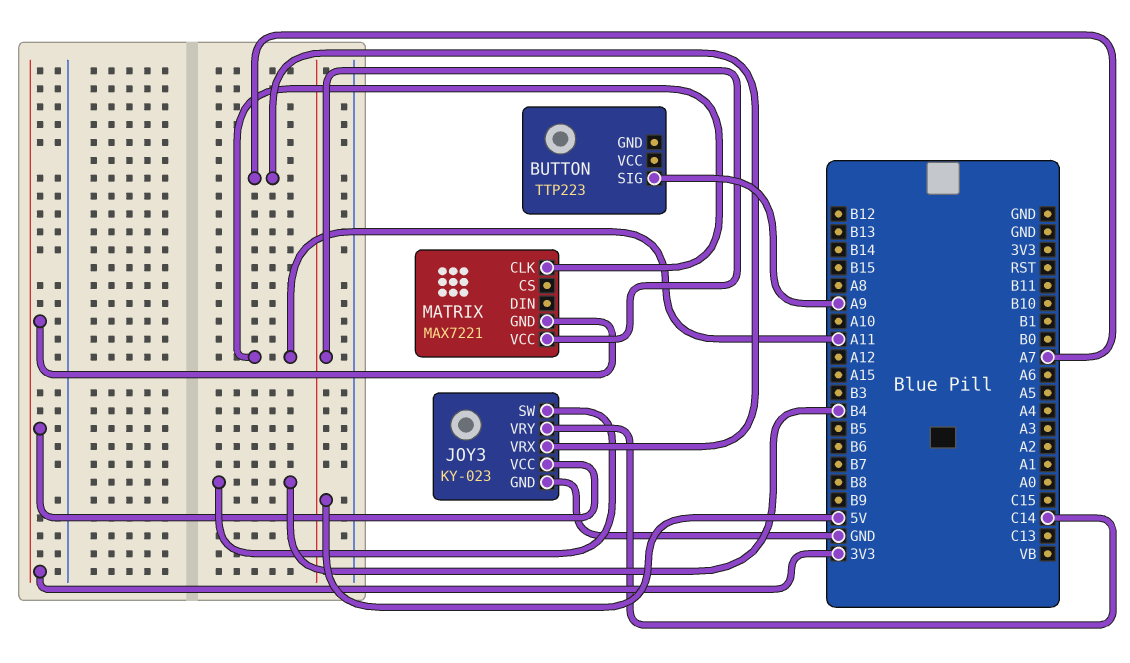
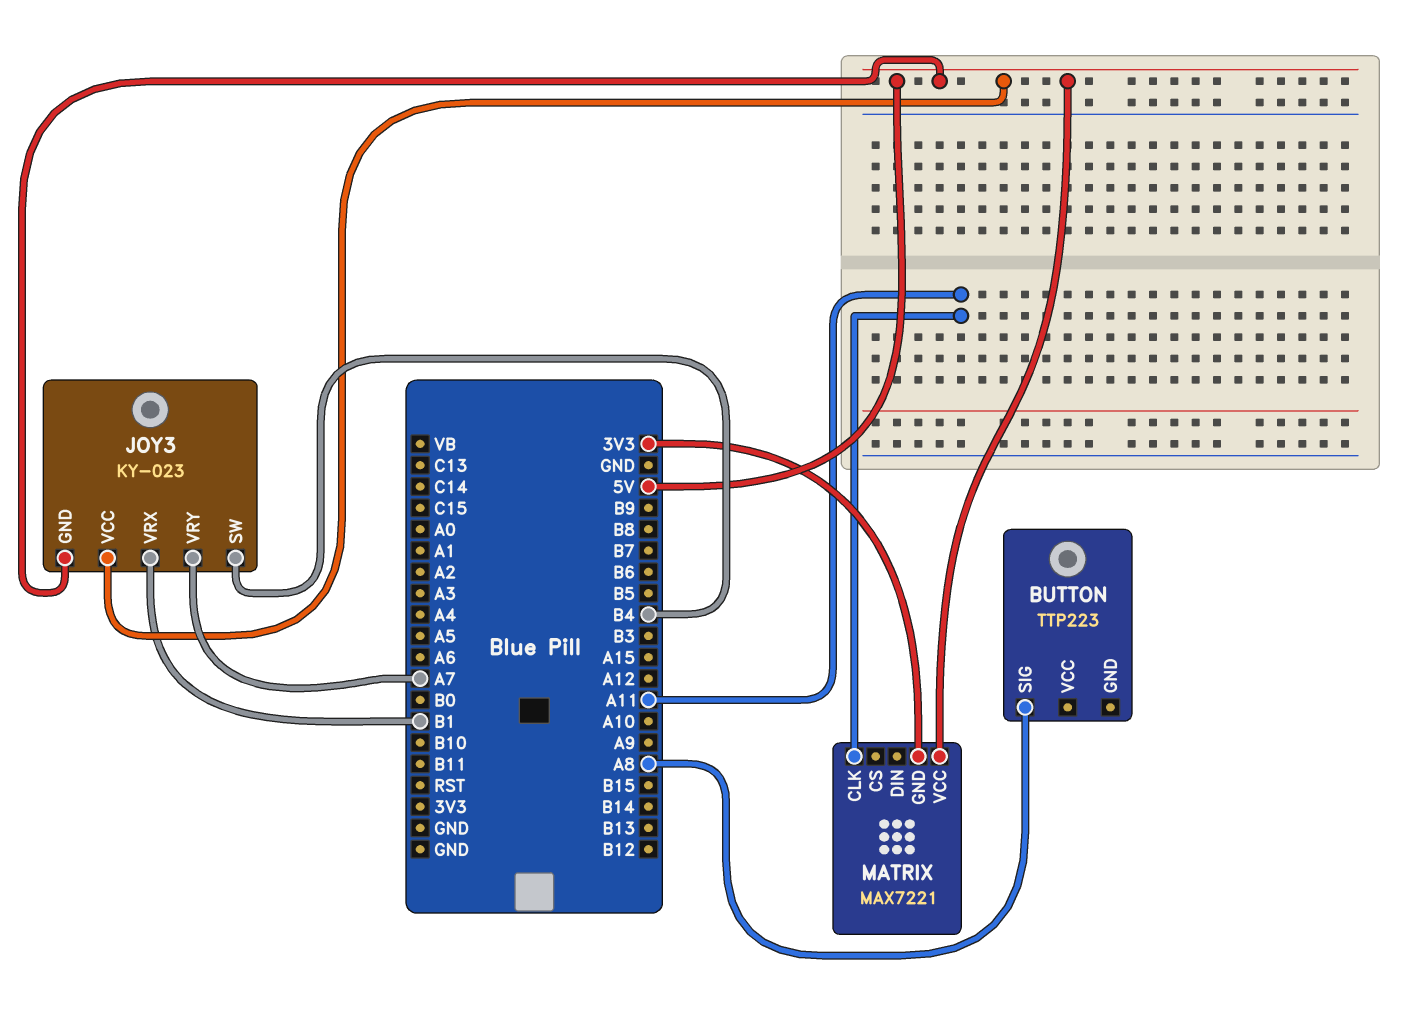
BUTTON pin SIG: A9 -> A8
JOY3 pin GND: GND -> 5V
JOY3 pin VCC: 3V3 -> 5V
JOY3 pin VRX: A7 -> B1
JOY3 pin VRY: C14 -> A7

